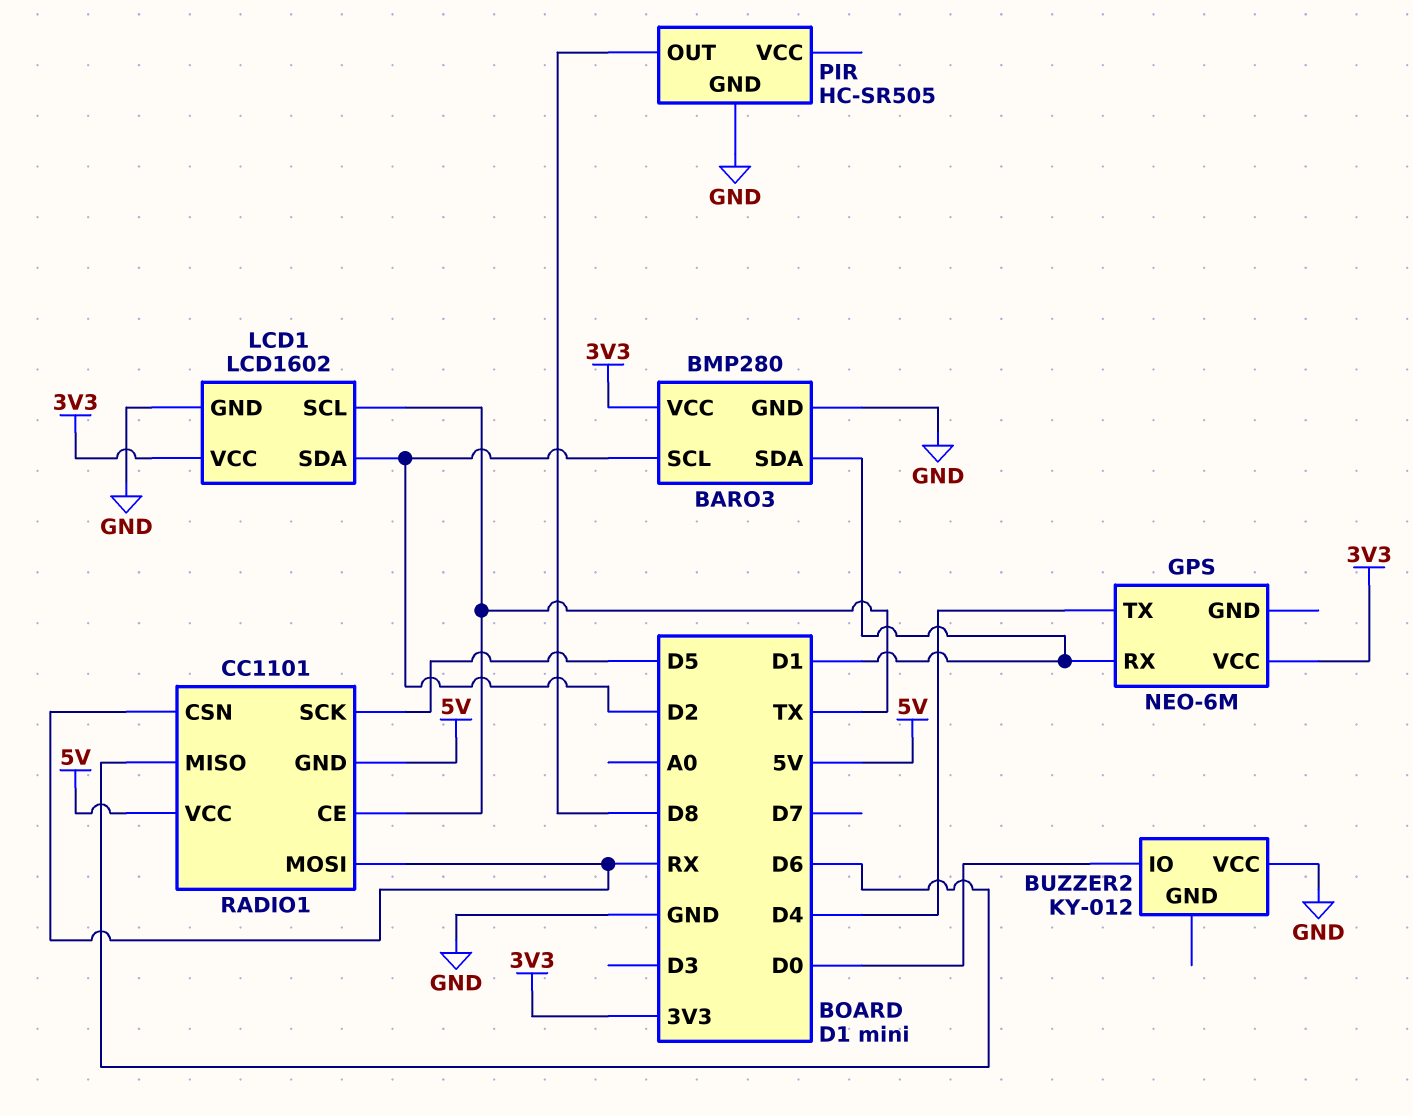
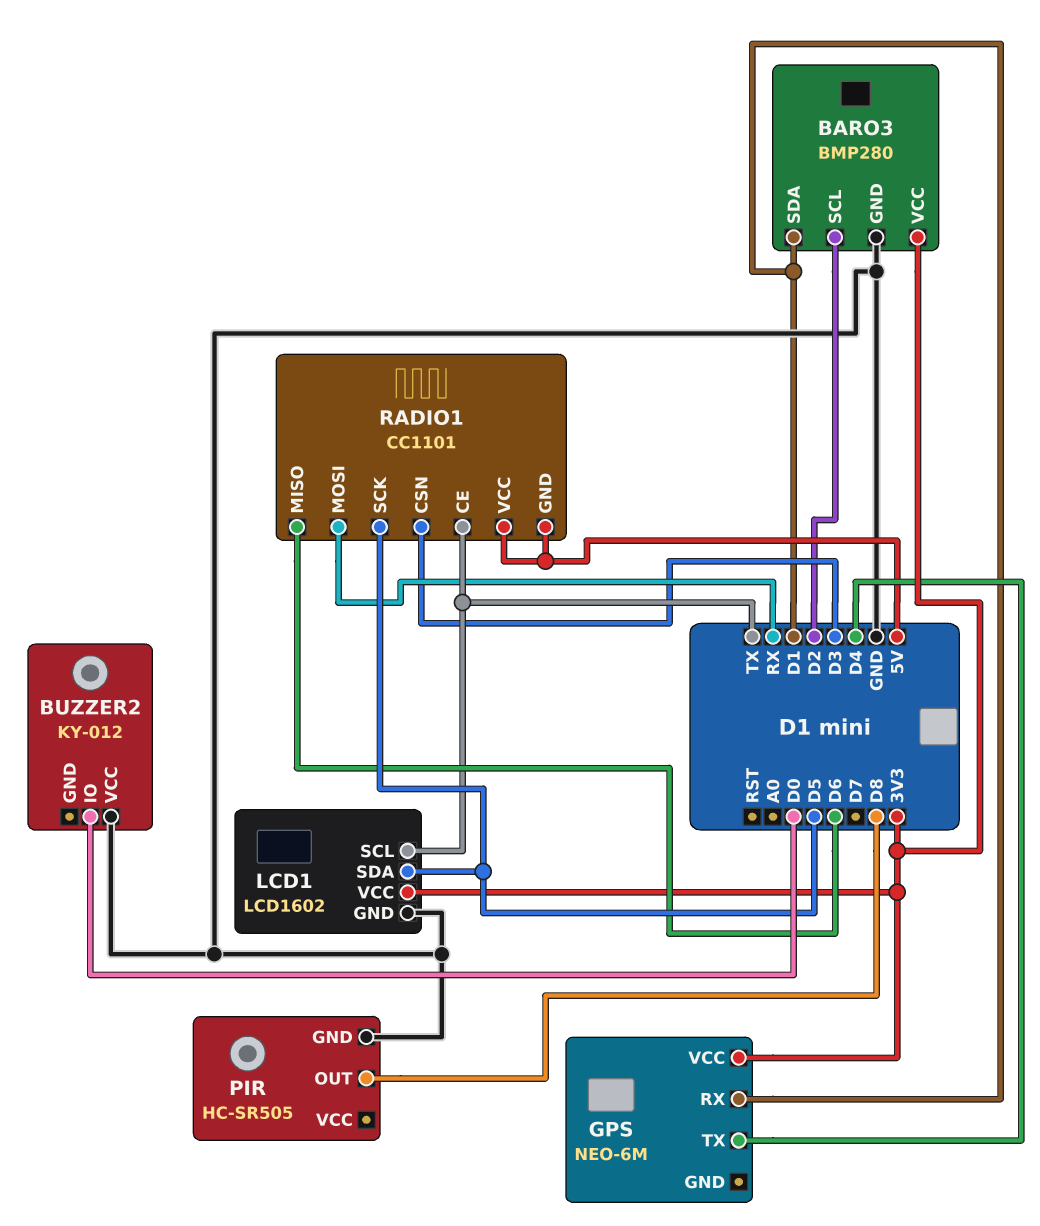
LCD1 pin SDA: D2 -> D5
RADIO1 pin CSN: RX -> D3

